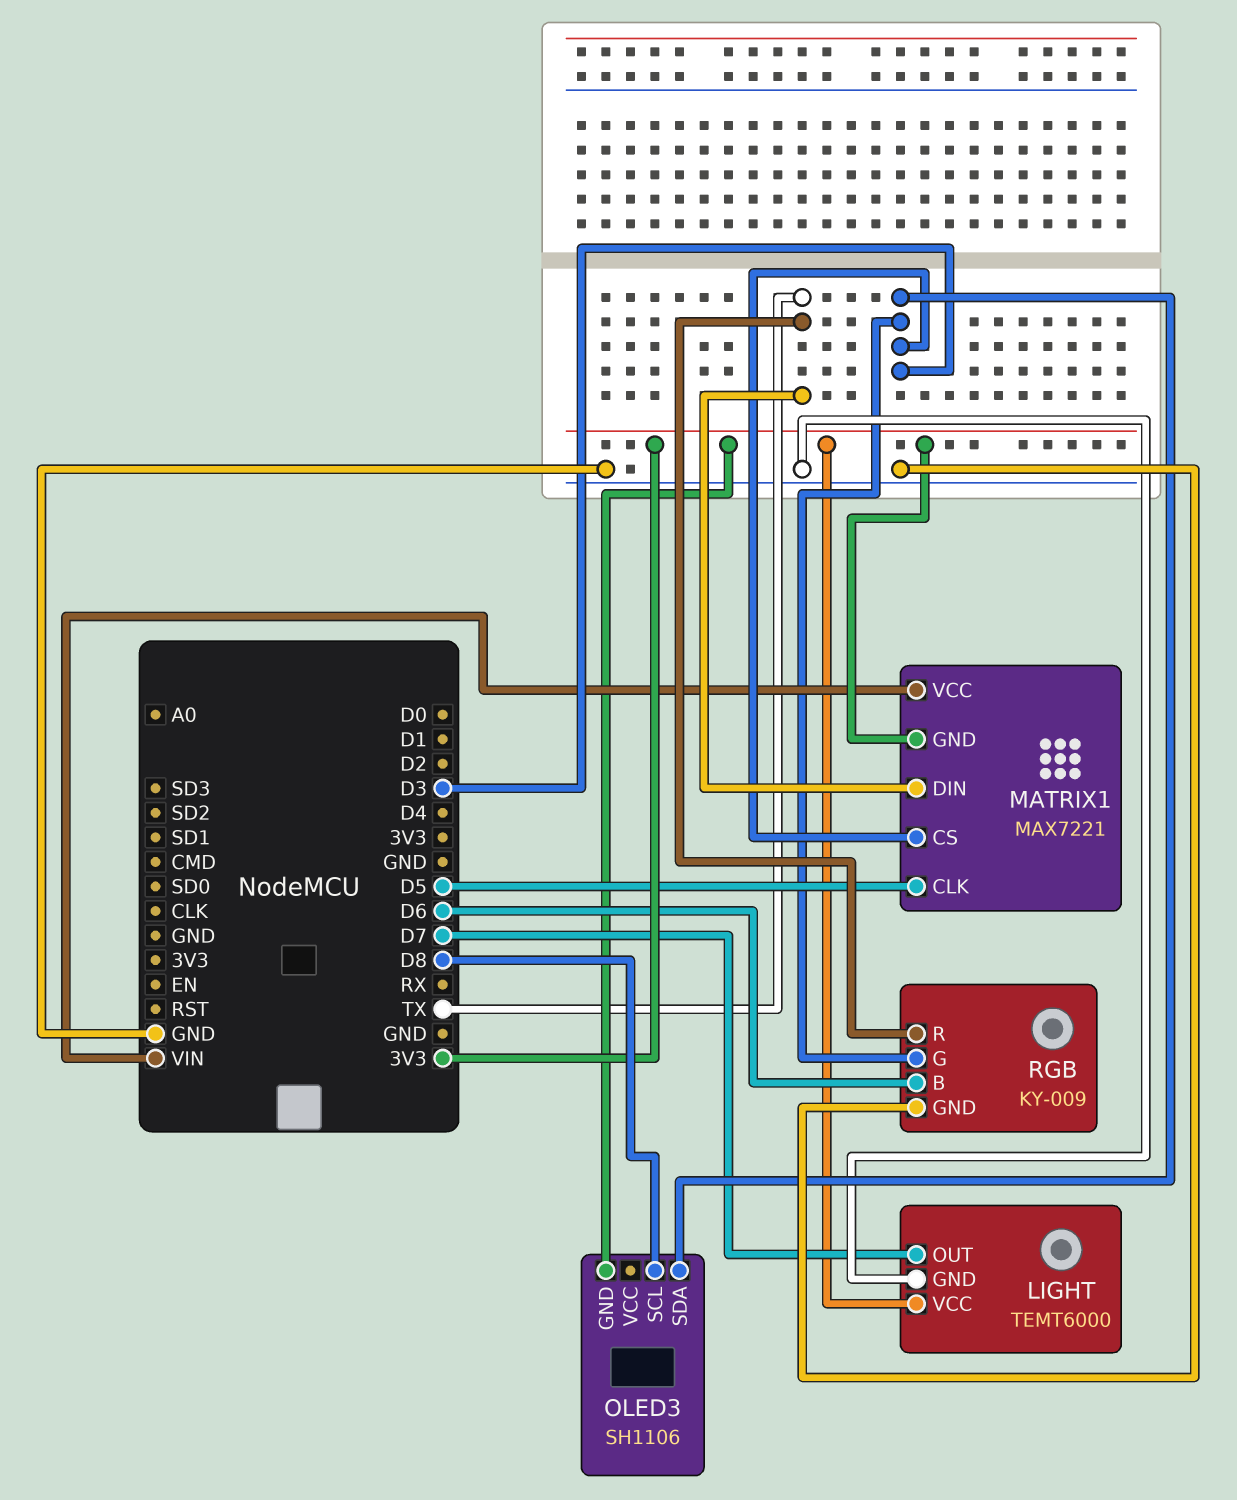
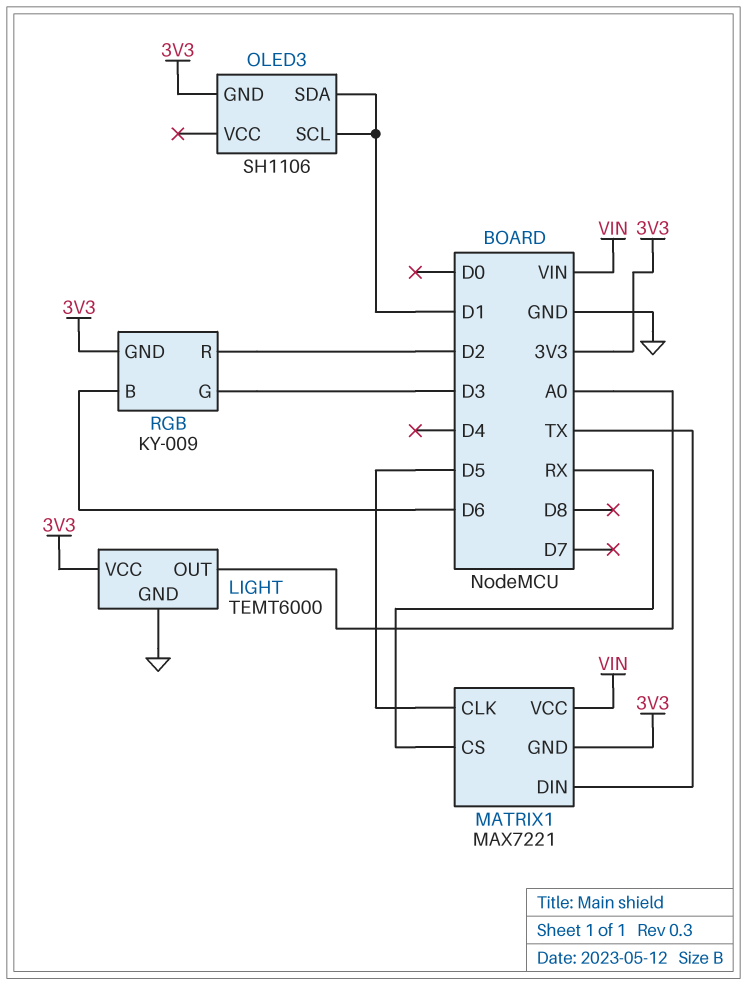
LIGHT pin OUT: D7 -> A0
MATRIX1 pin CS: D3 -> RX
OLED3 pin SCL: D8 -> D1
OLED3 pin SDA: D3 -> D1
RGB pin GND: GND -> 3V3
RGB pin R: TX -> D2

